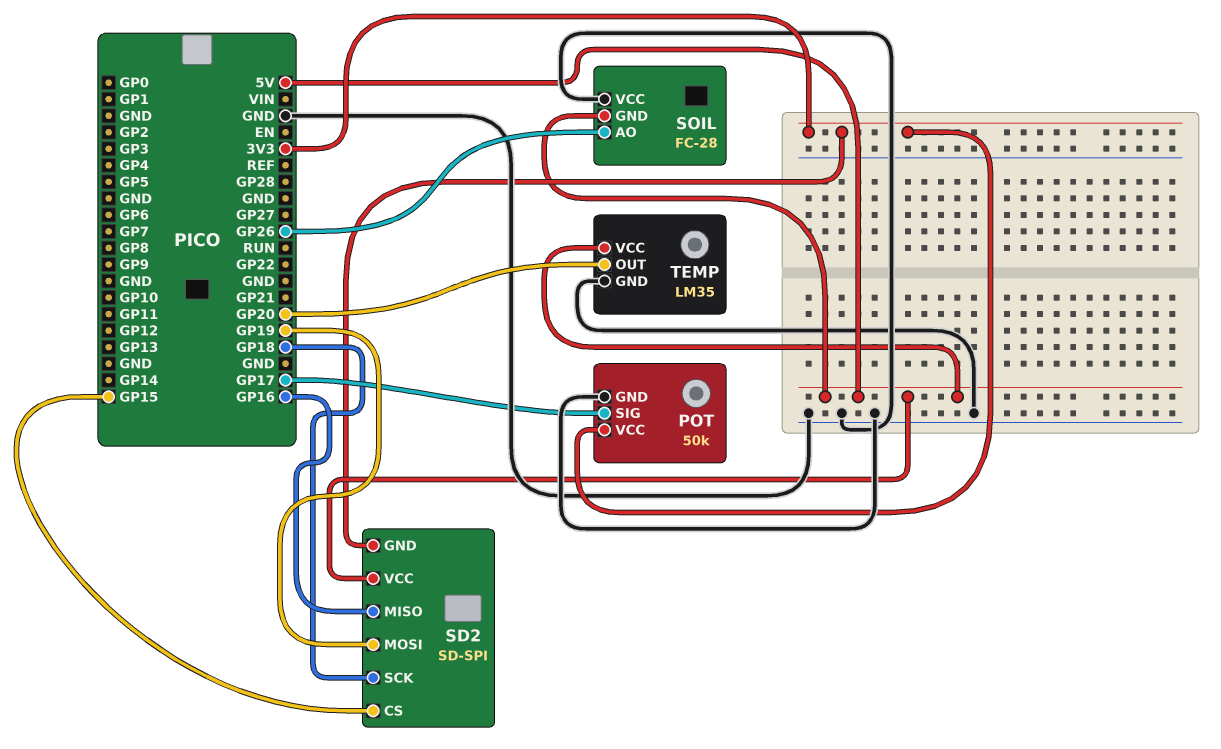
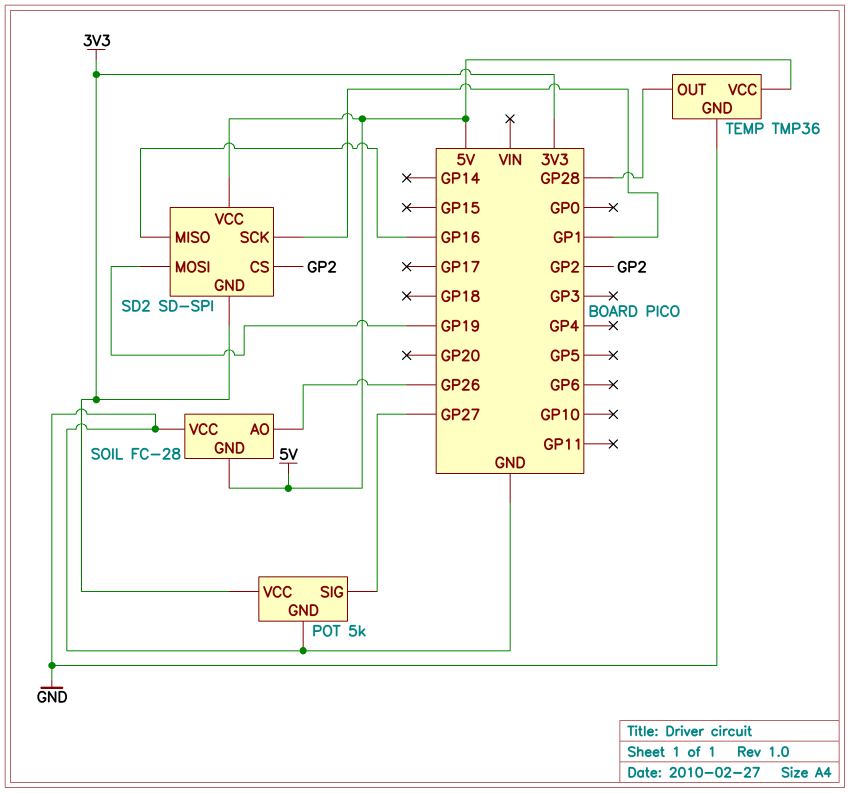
POT: 50k -> 5k
POT pin SIG: GP17 -> GP27
SD2 pin CS: GP15 -> GP2
SD2 pin SCK: GP18 -> GP1
TEMP: LM35 -> TMP36
TEMP pin OUT: GP20 -> GP28

